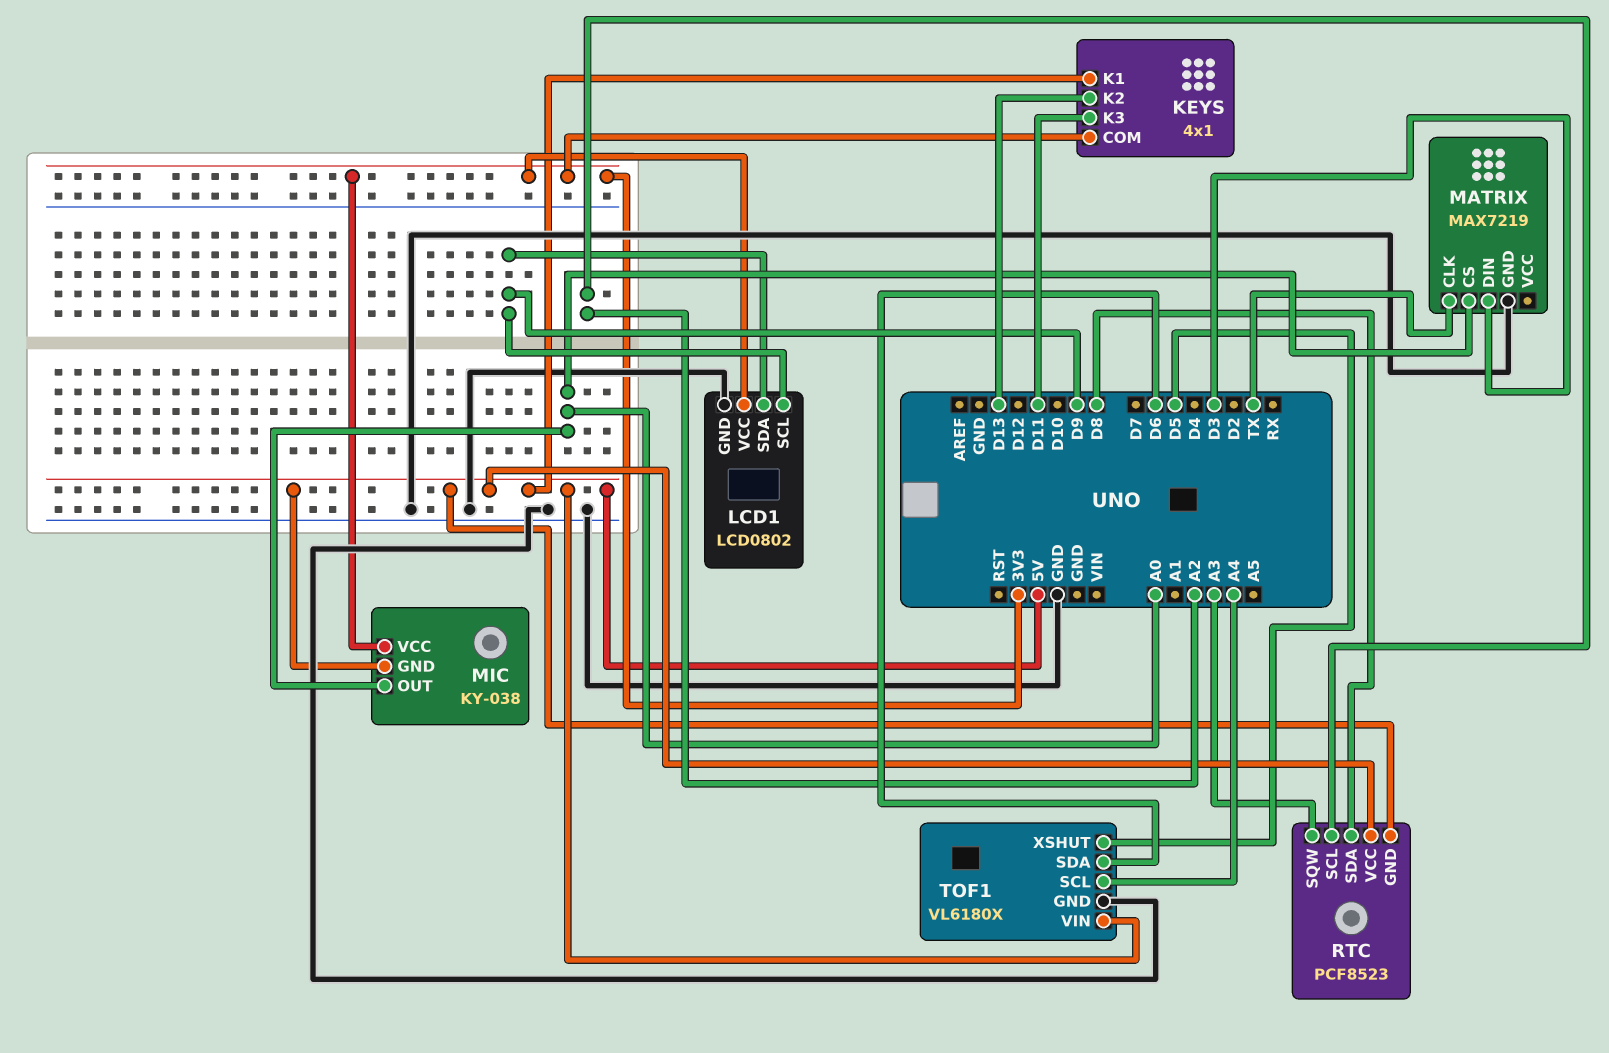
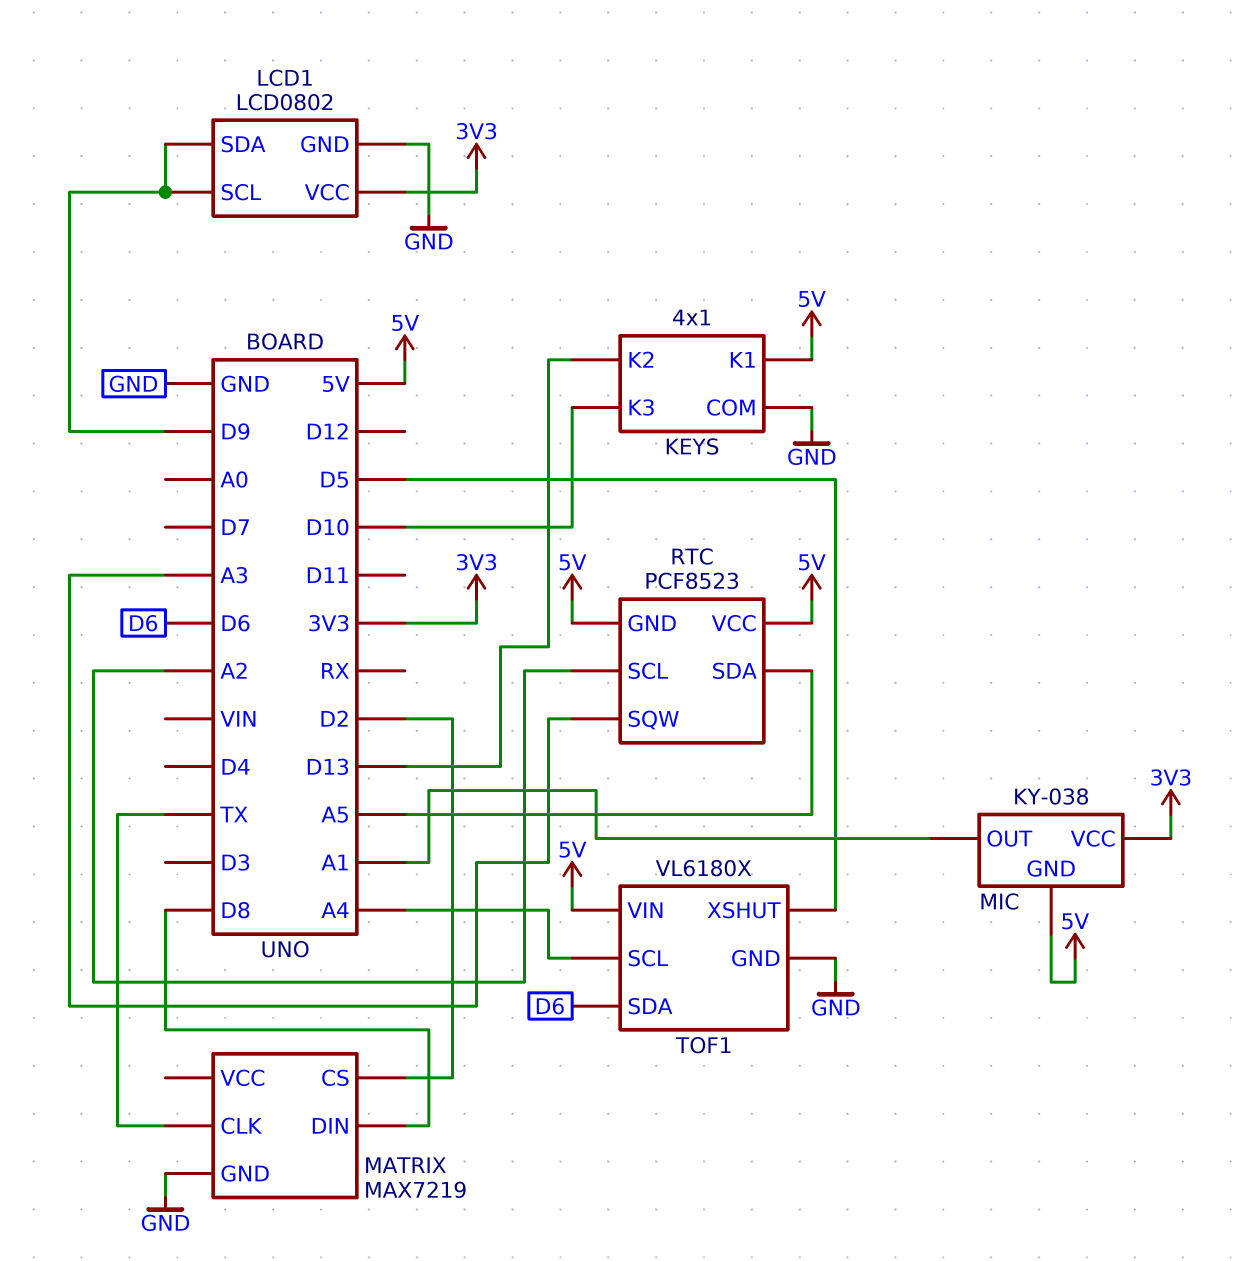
KEYS pin COM: 3V3 -> GND
KEYS pin K3: D11 -> D10
MATRIX pin CS: A0 -> D2
MATRIX pin DIN: D3 -> D8
MIC pin OUT: A0 -> A1
RTC pin SDA: D8 -> A5

